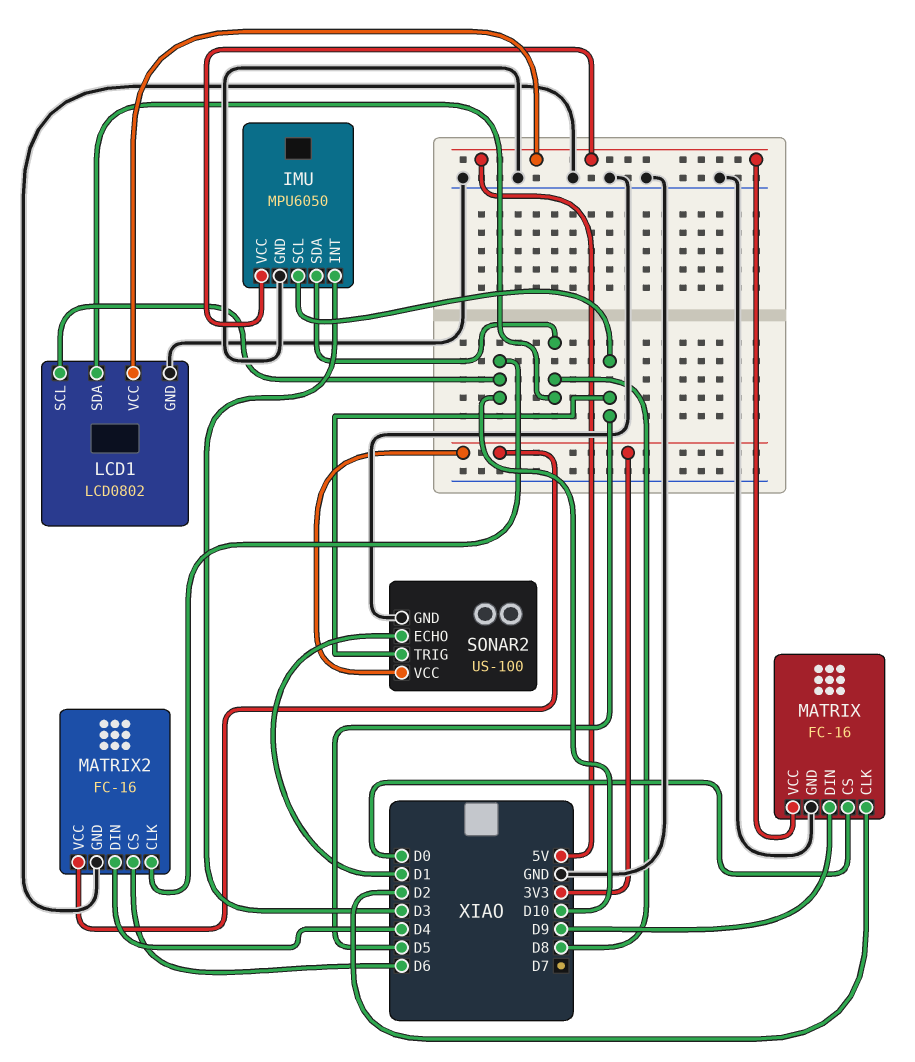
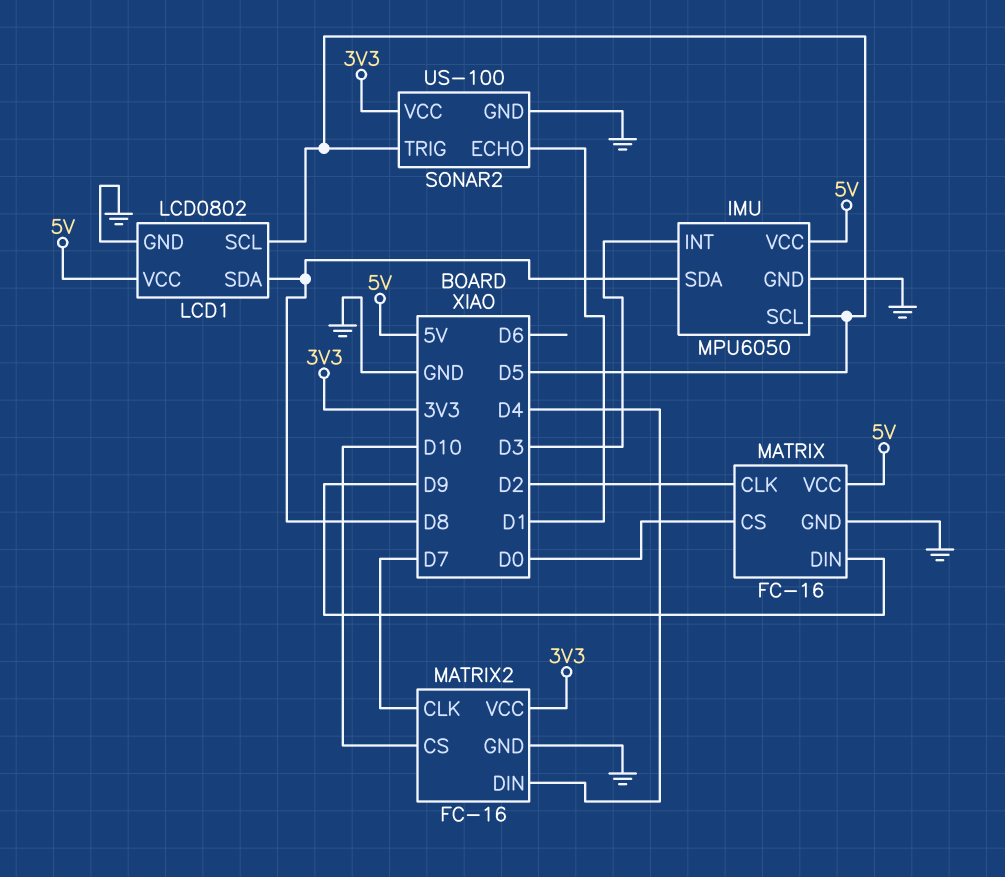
LCD1 pin SCL: D10 -> D5
MATRIX2 pin CLK: D10 -> D7
MATRIX2 pin CS: D6 -> D10

